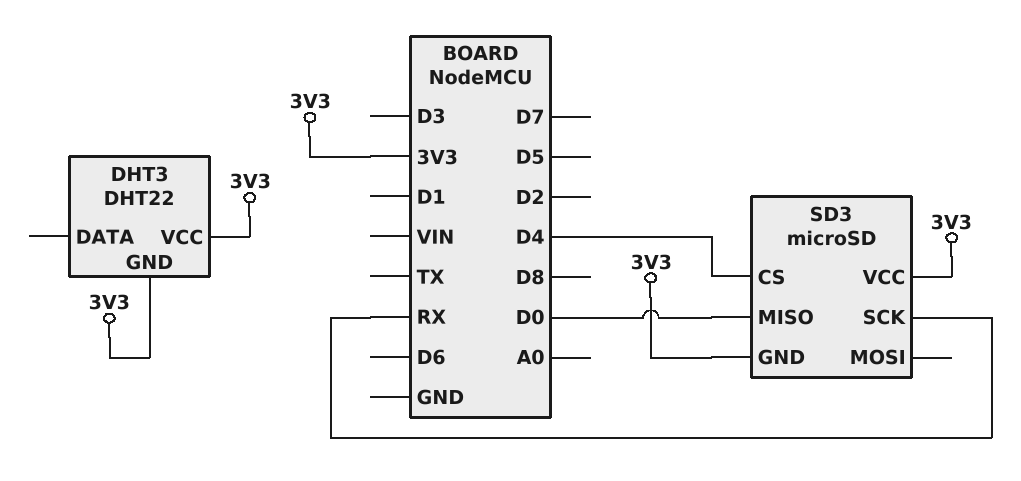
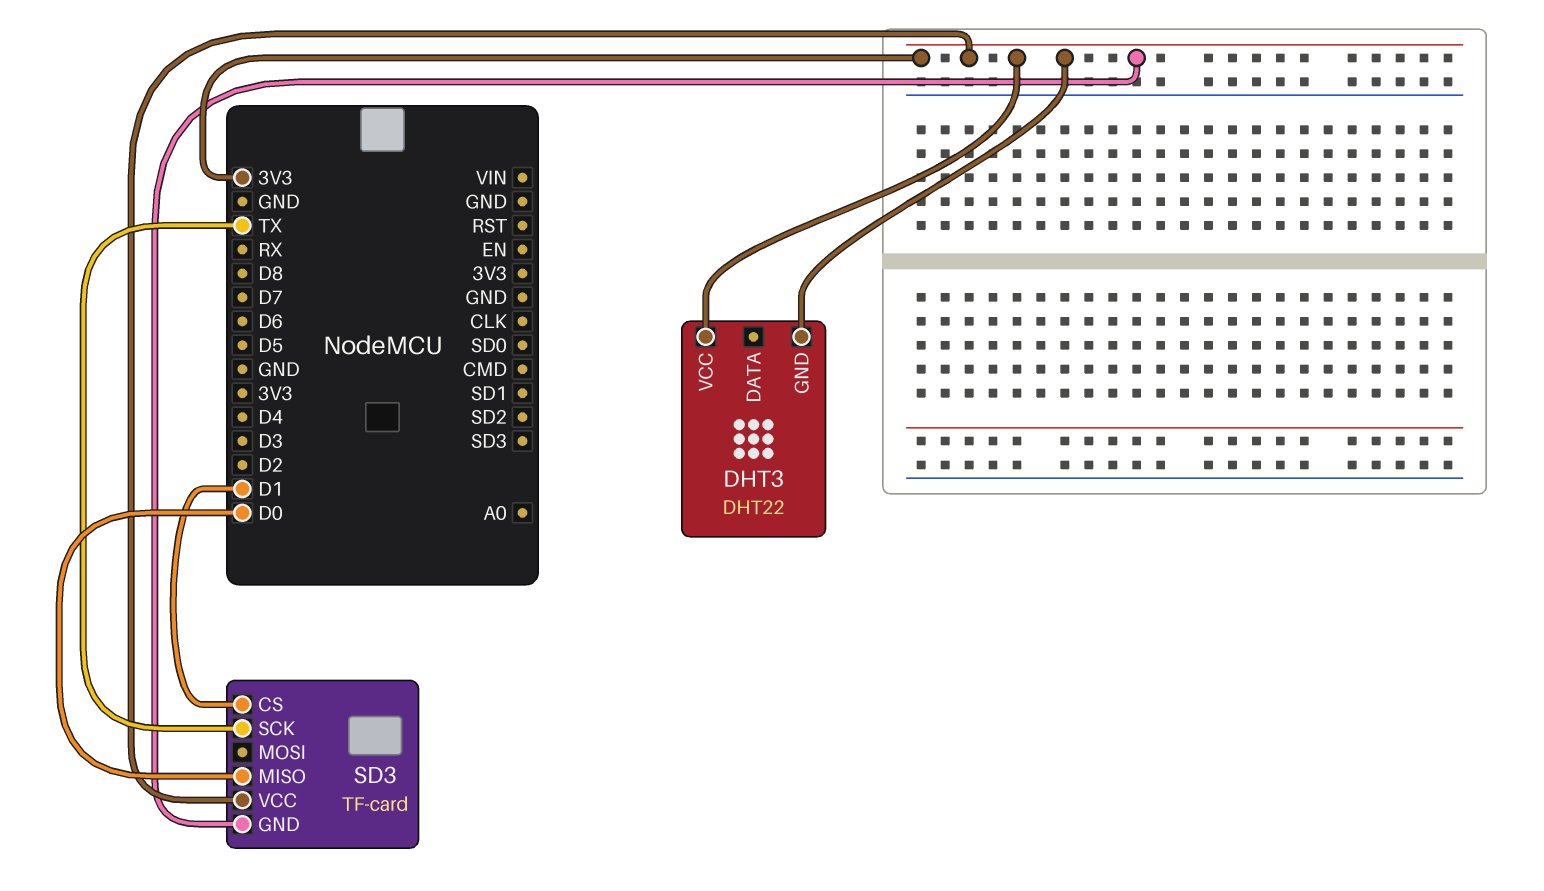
SD3: microSD -> TF-card
SD3 pin CS: D4 -> D1
SD3 pin SCK: RX -> TX

